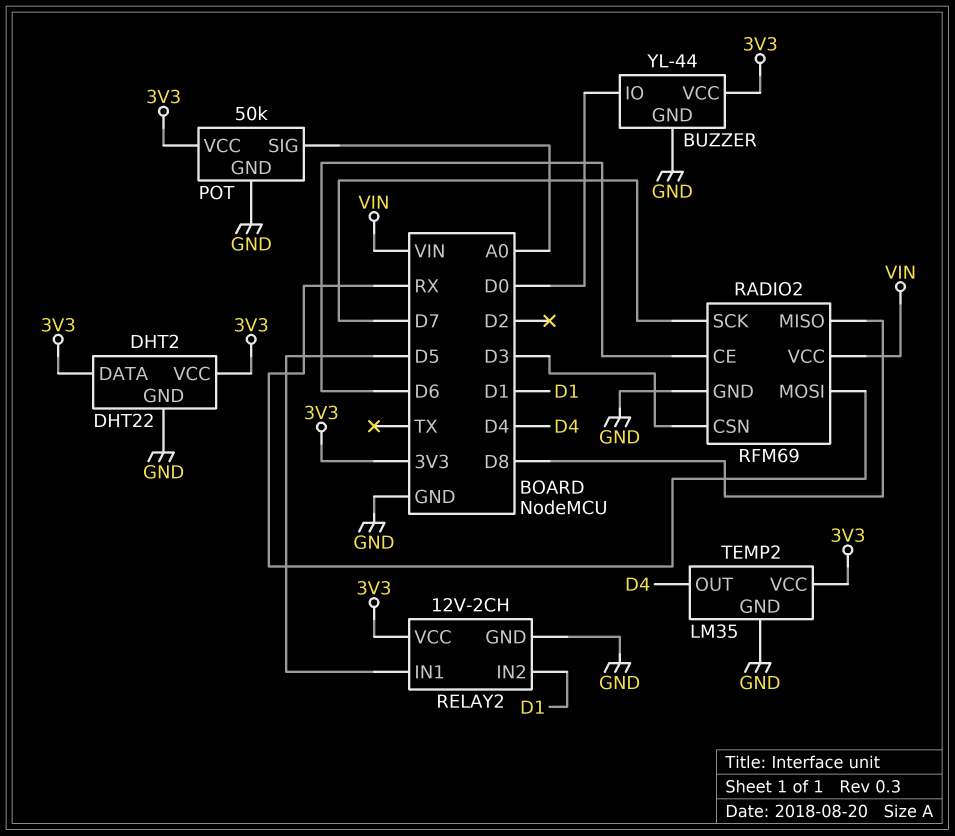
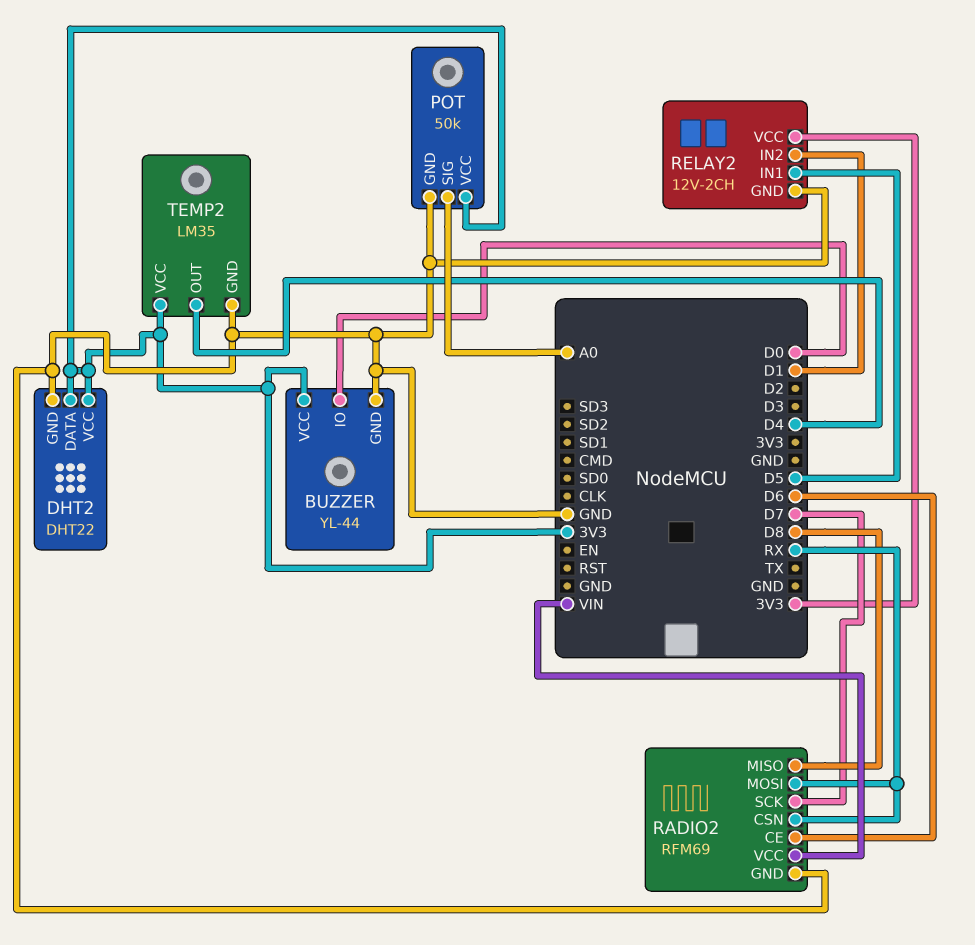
RADIO2 pin CSN: D3 -> RX

